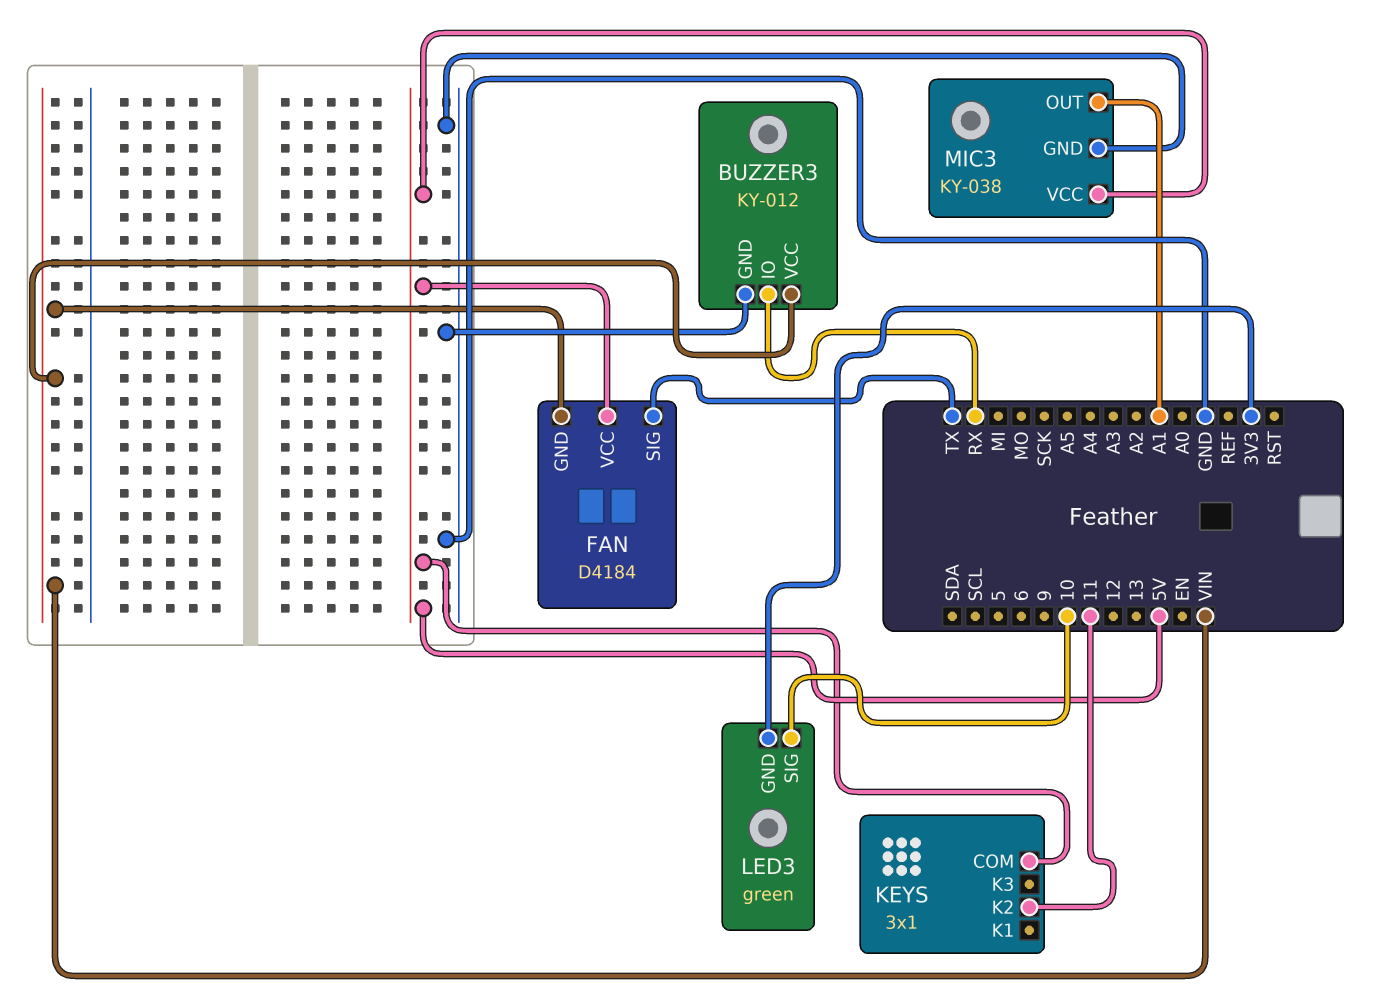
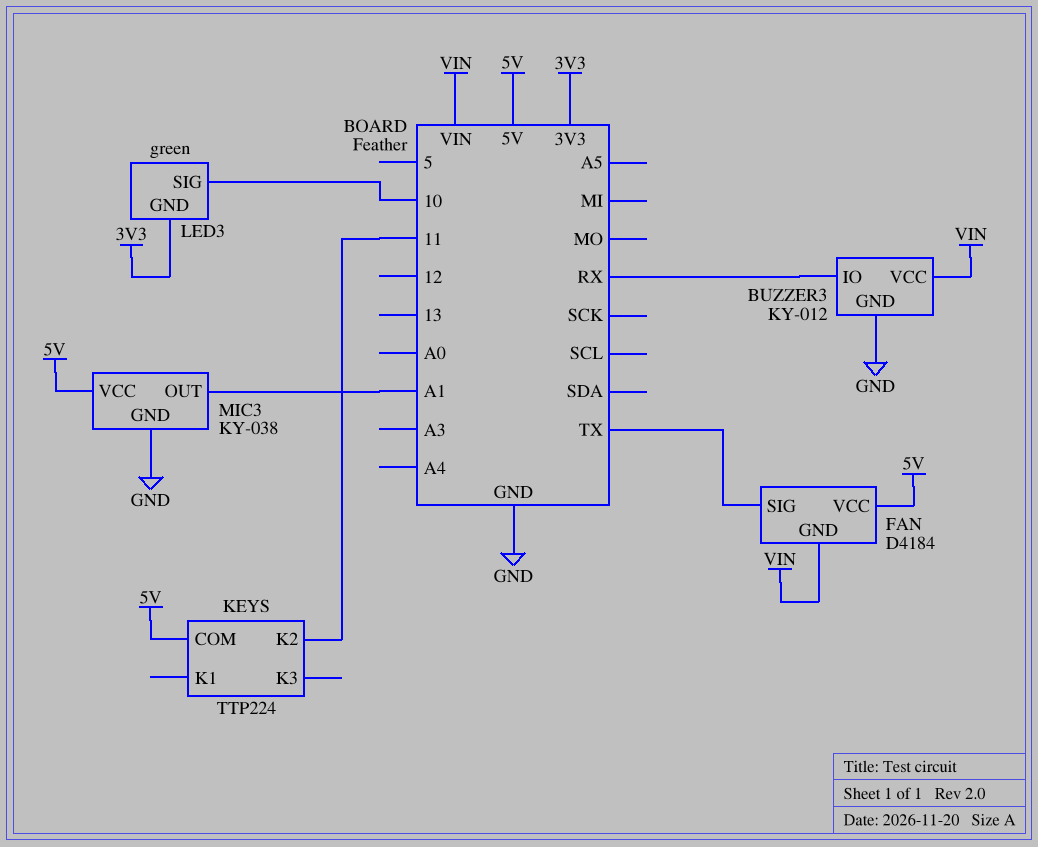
KEYS: 3x1 -> TTP224

